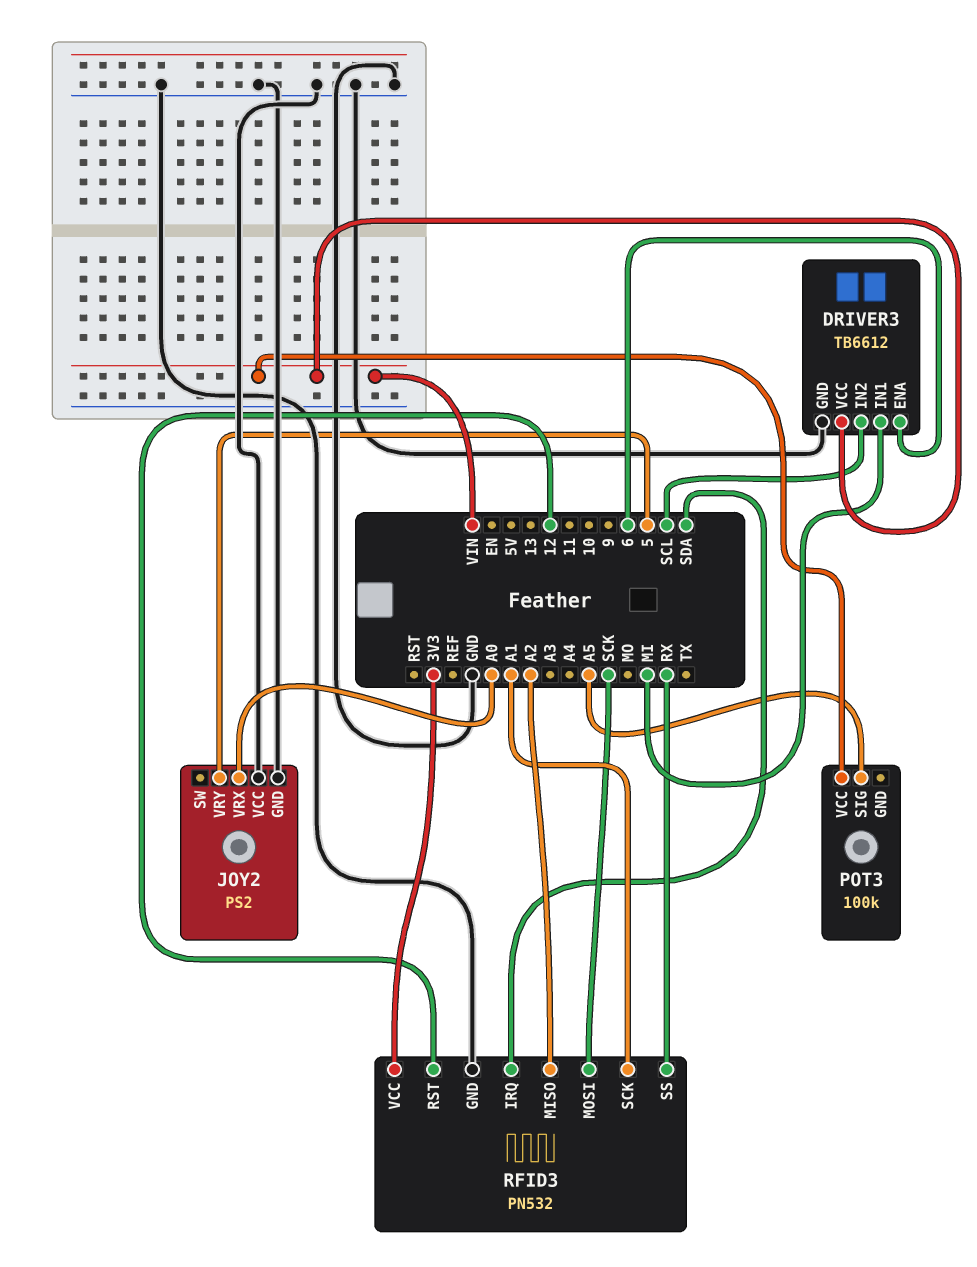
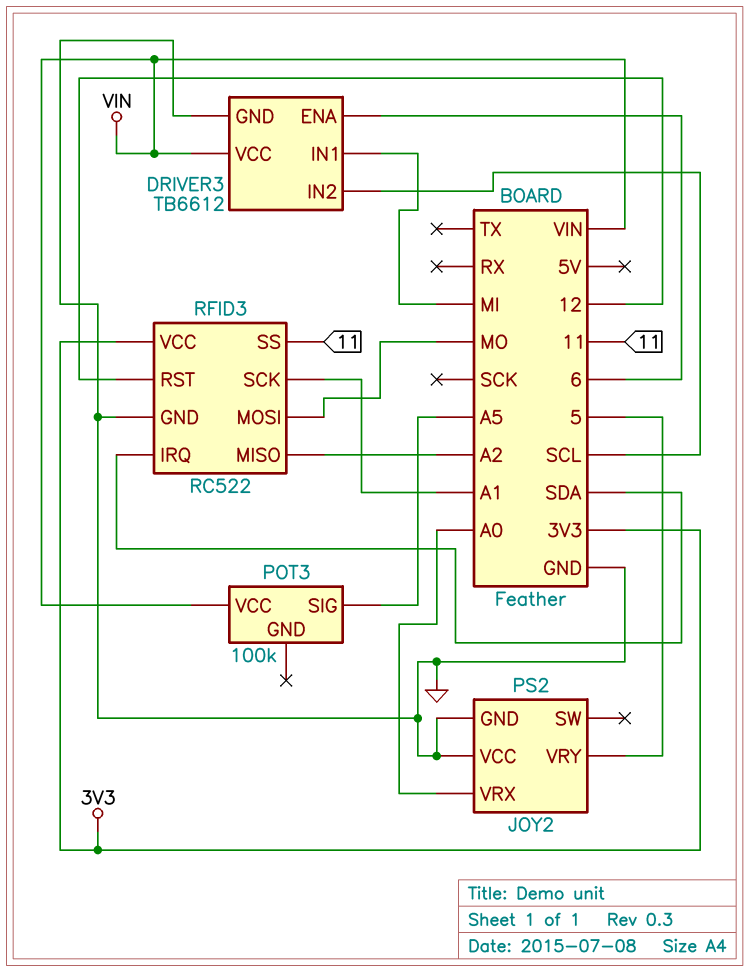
RFID3: PN532 -> RC522
RFID3 pin MOSI: SCK -> MO
RFID3 pin SS: RX -> 11

